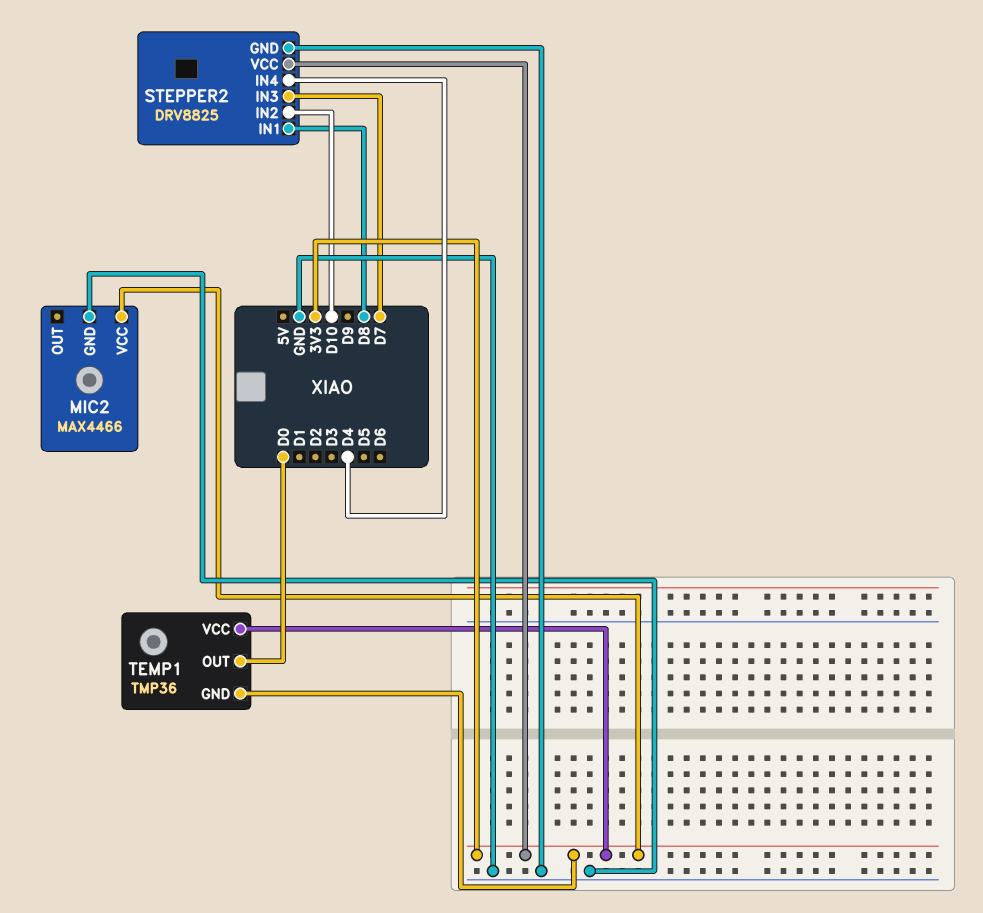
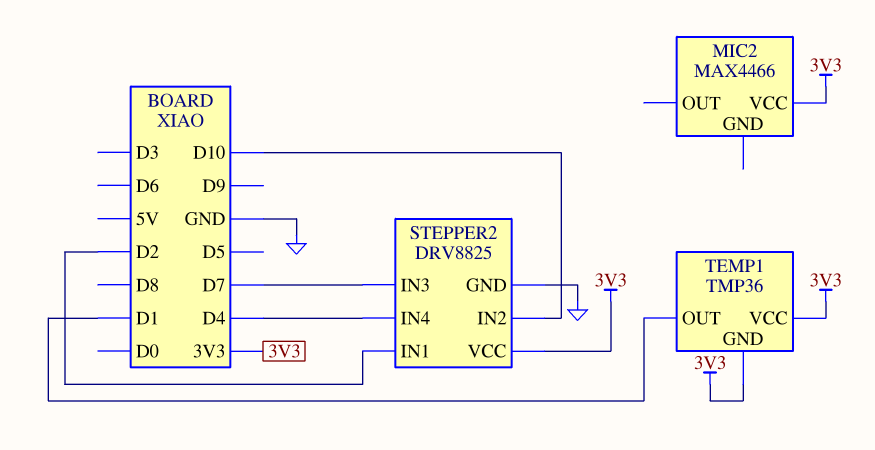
MIC2 pin GND: GND -> none
STEPPER2 pin IN1: D8 -> D2
TEMP1 pin OUT: D0 -> D1

